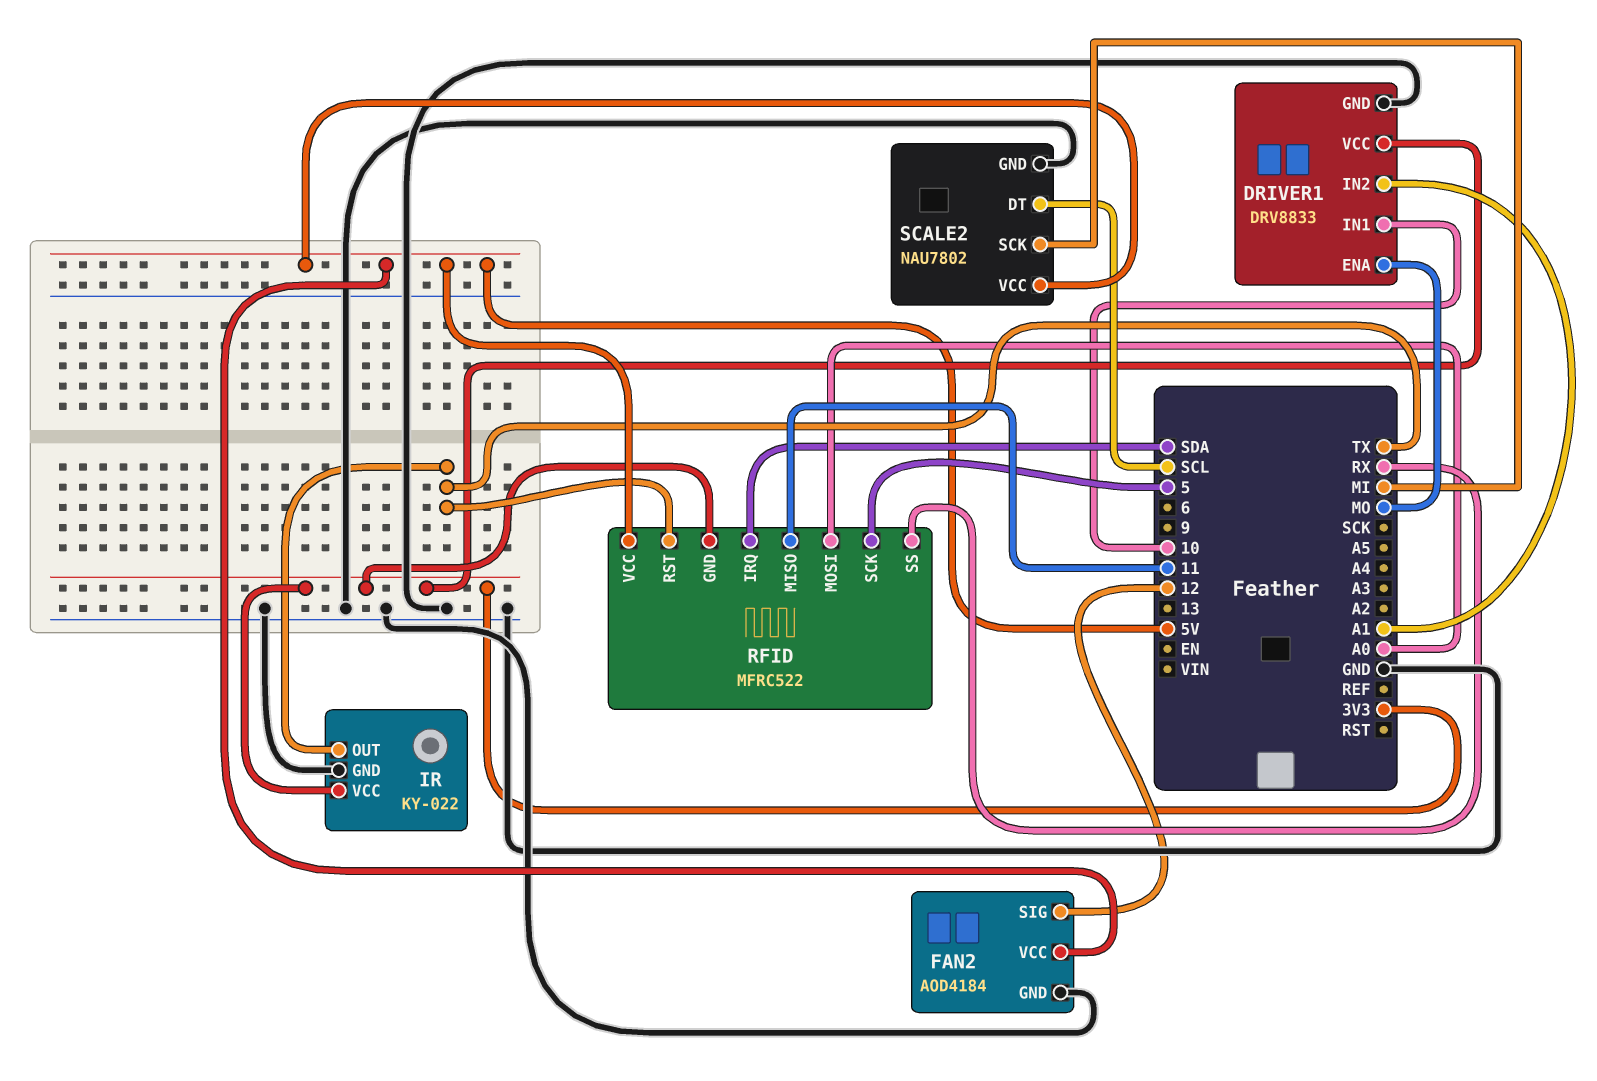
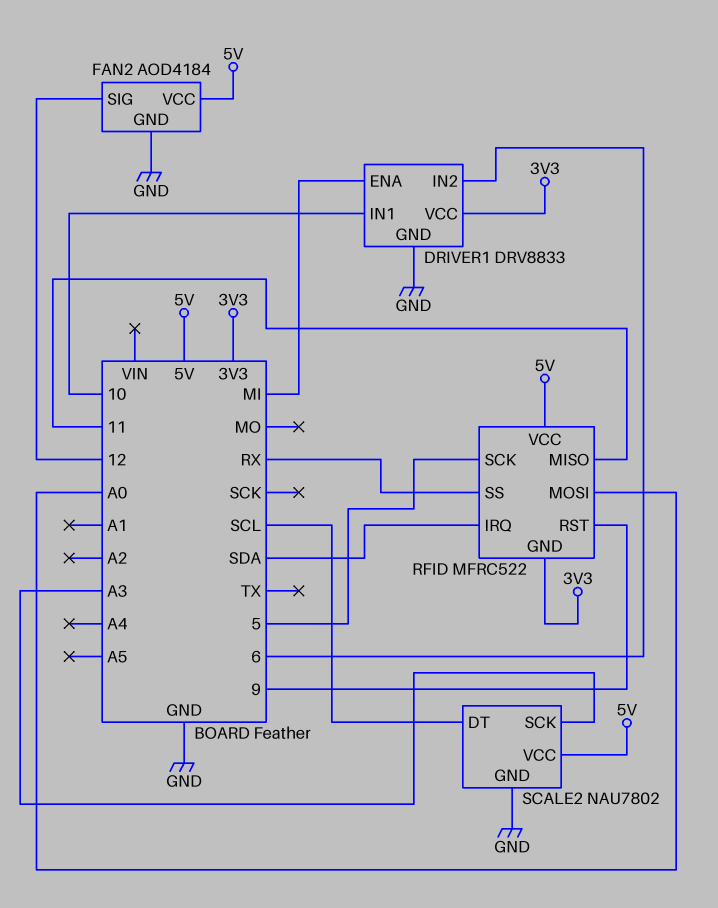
DRIVER1 pin ENA: MO -> MI
DRIVER1 pin IN2: A1 -> 6
IR: KY-022 -> none
IR pin GND: GND -> none
IR pin OUT: TX -> none
IR pin VCC: 3V3 -> none
RFID pin RST: TX -> 9
SCALE2 pin SCK: MI -> A3

